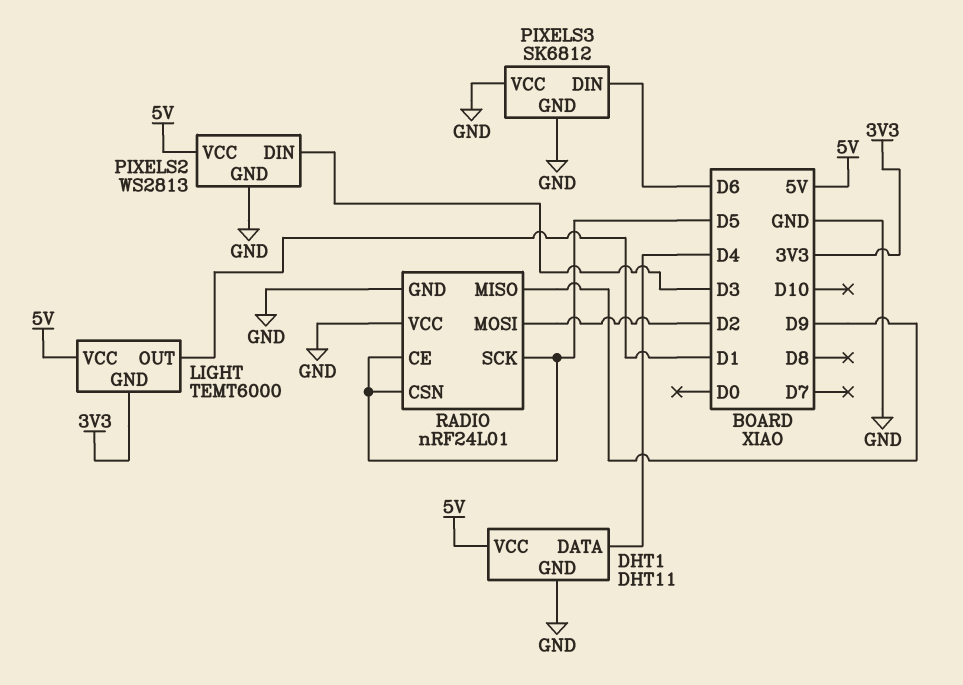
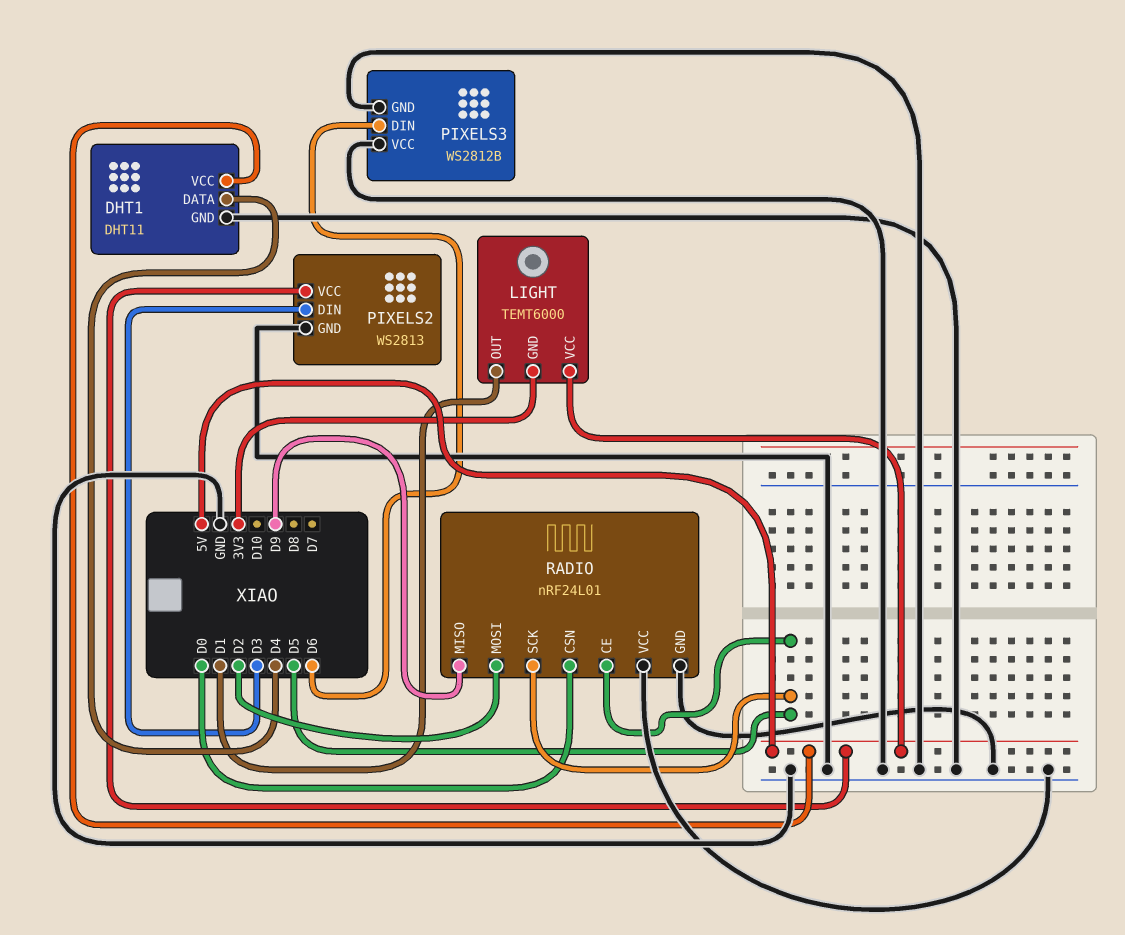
PIXELS3: SK6812 -> WS2812B
RADIO pin CSN: D5 -> D0

